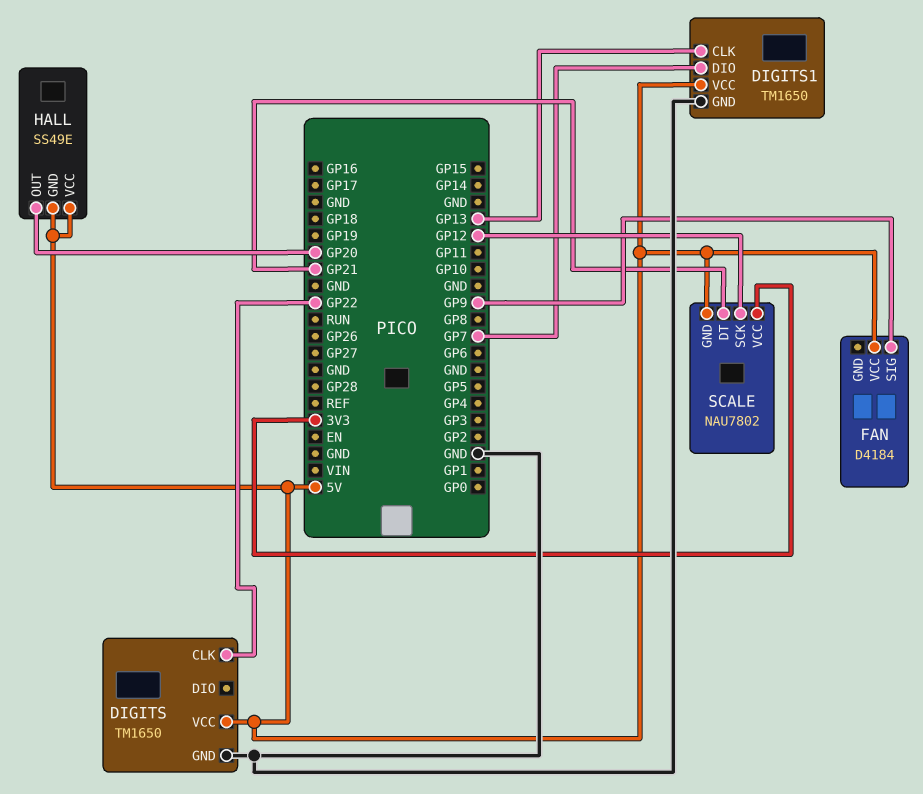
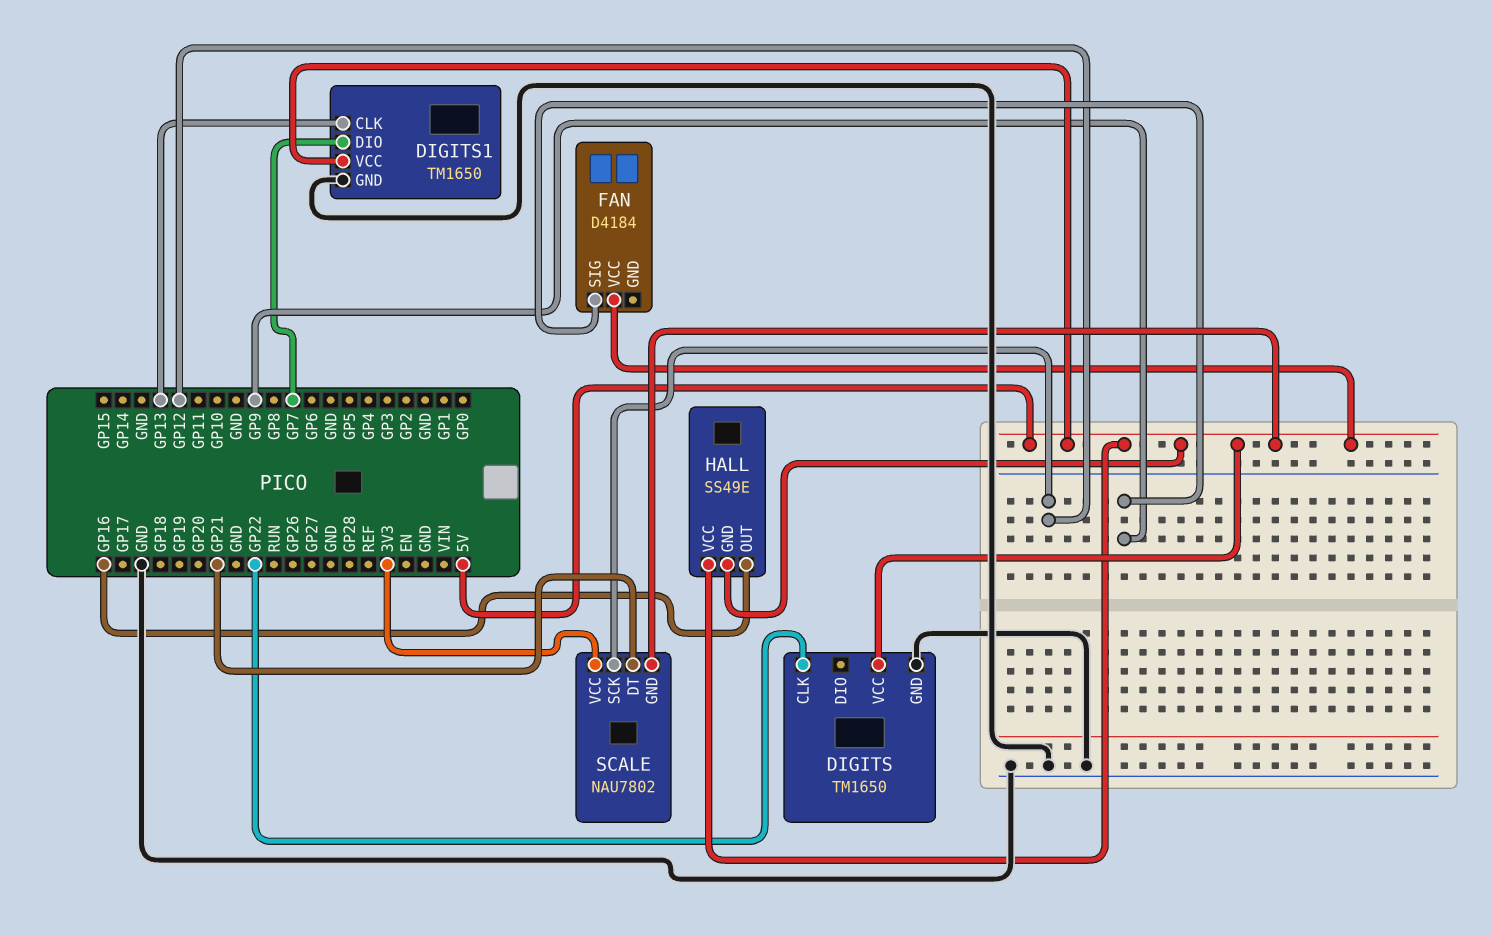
HALL pin OUT: GP20 -> GP16

